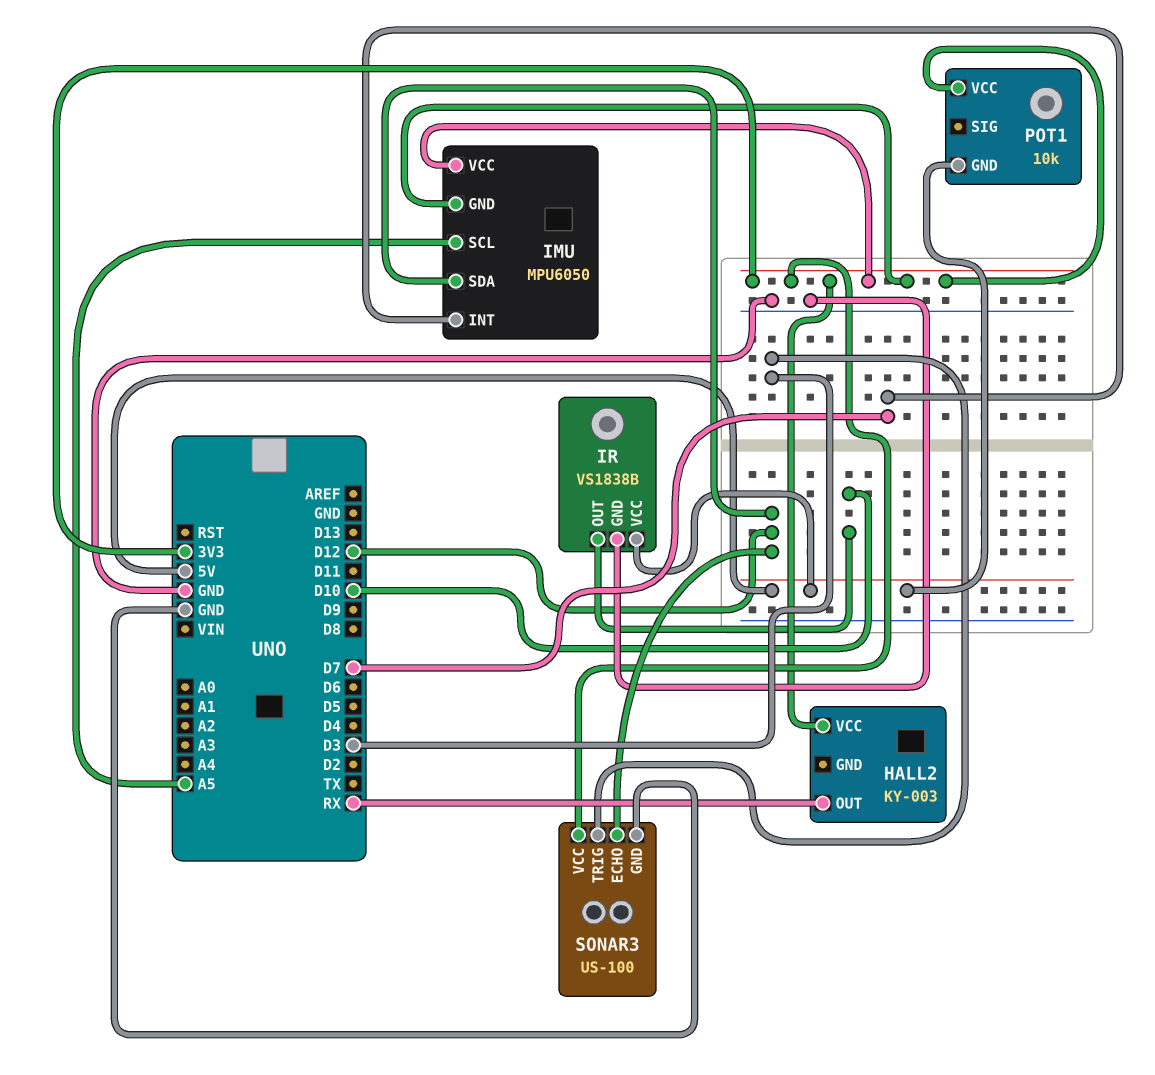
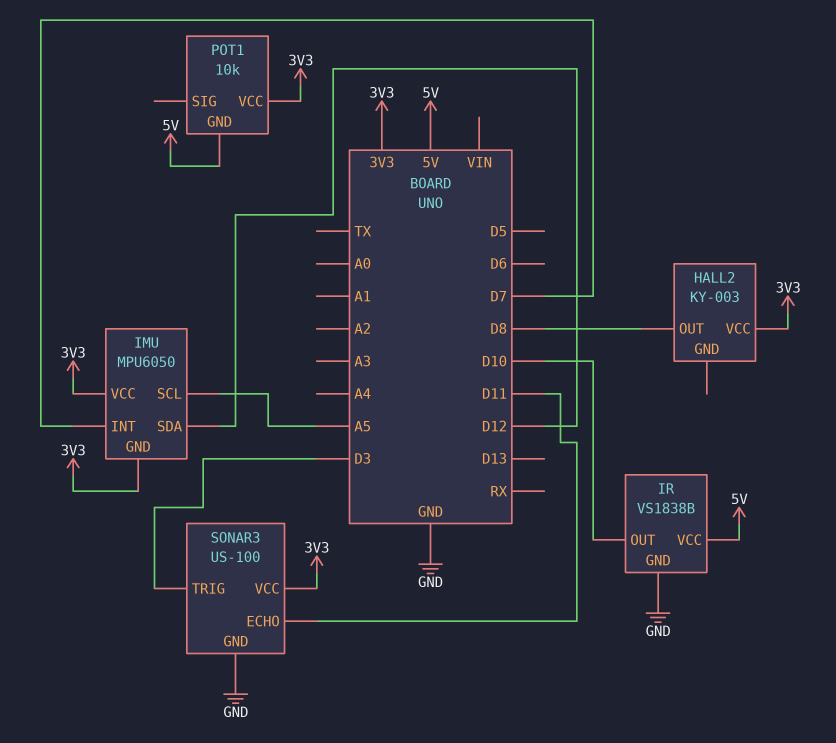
HALL2 pin OUT: RX -> D8
SONAR3 pin ECHO: D12 -> D11

